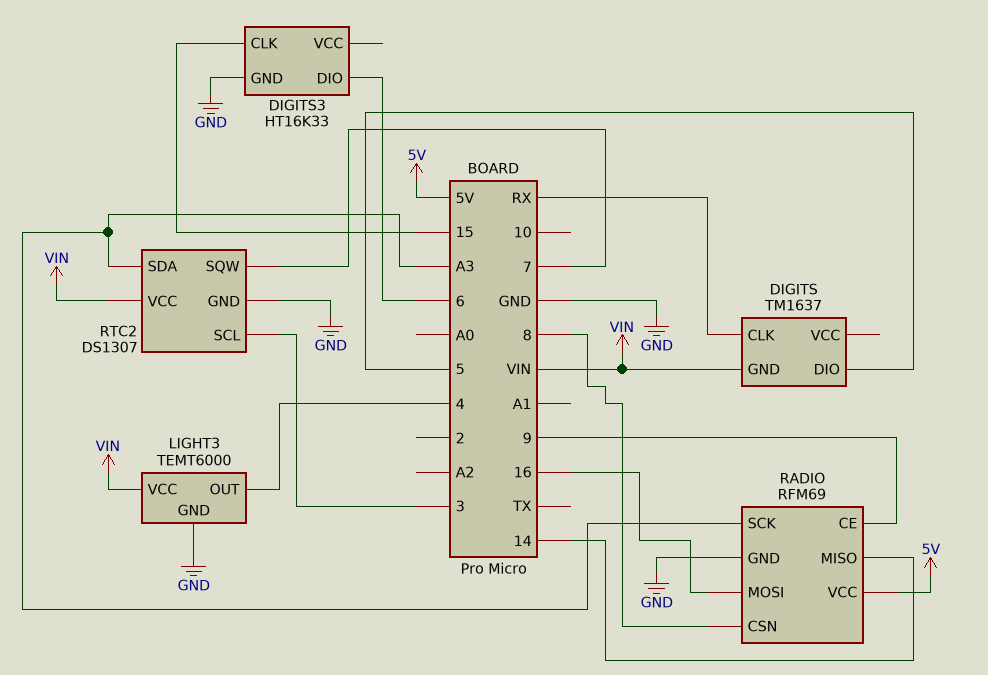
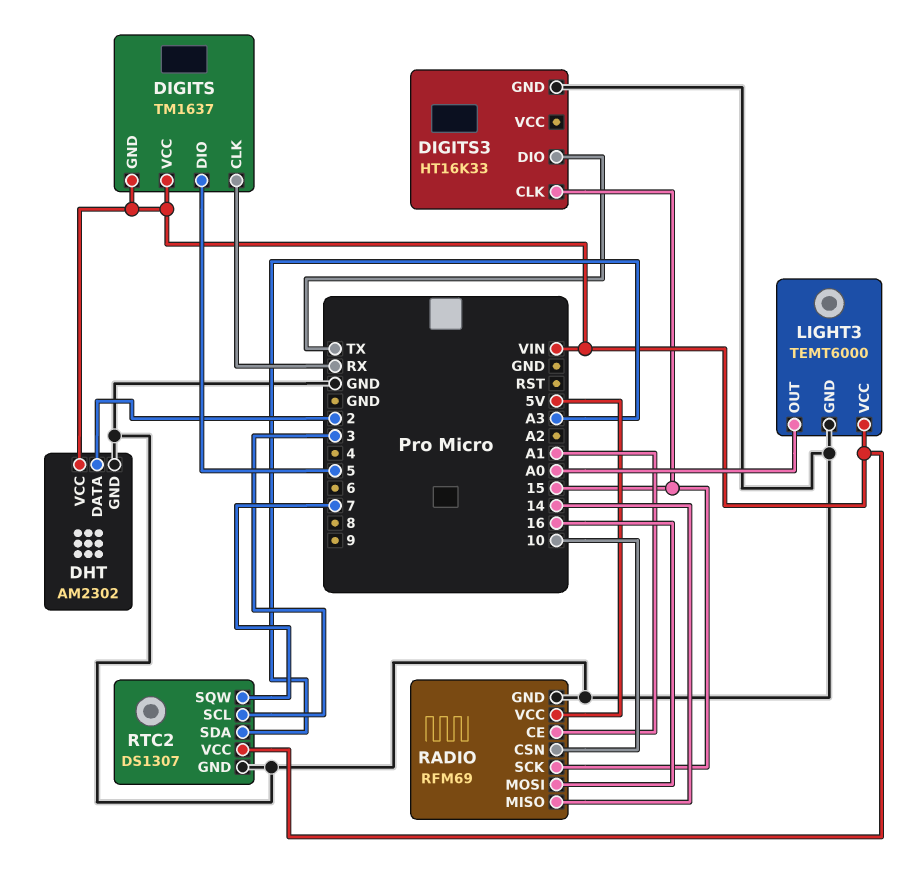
DHT: none -> AM2302
DHT pin DATA: none -> 2
DHT pin GND: none -> GND
DHT pin VCC: none -> VIN
DIGITS pin VCC: none -> VIN
DIGITS3 pin DIO: 6 -> TX
LIGHT3 pin OUT: 4 -> A0
RADIO pin CE: 9 -> A1
RADIO pin CSN: 8 -> 10
RADIO pin SCK: A3 -> 15

